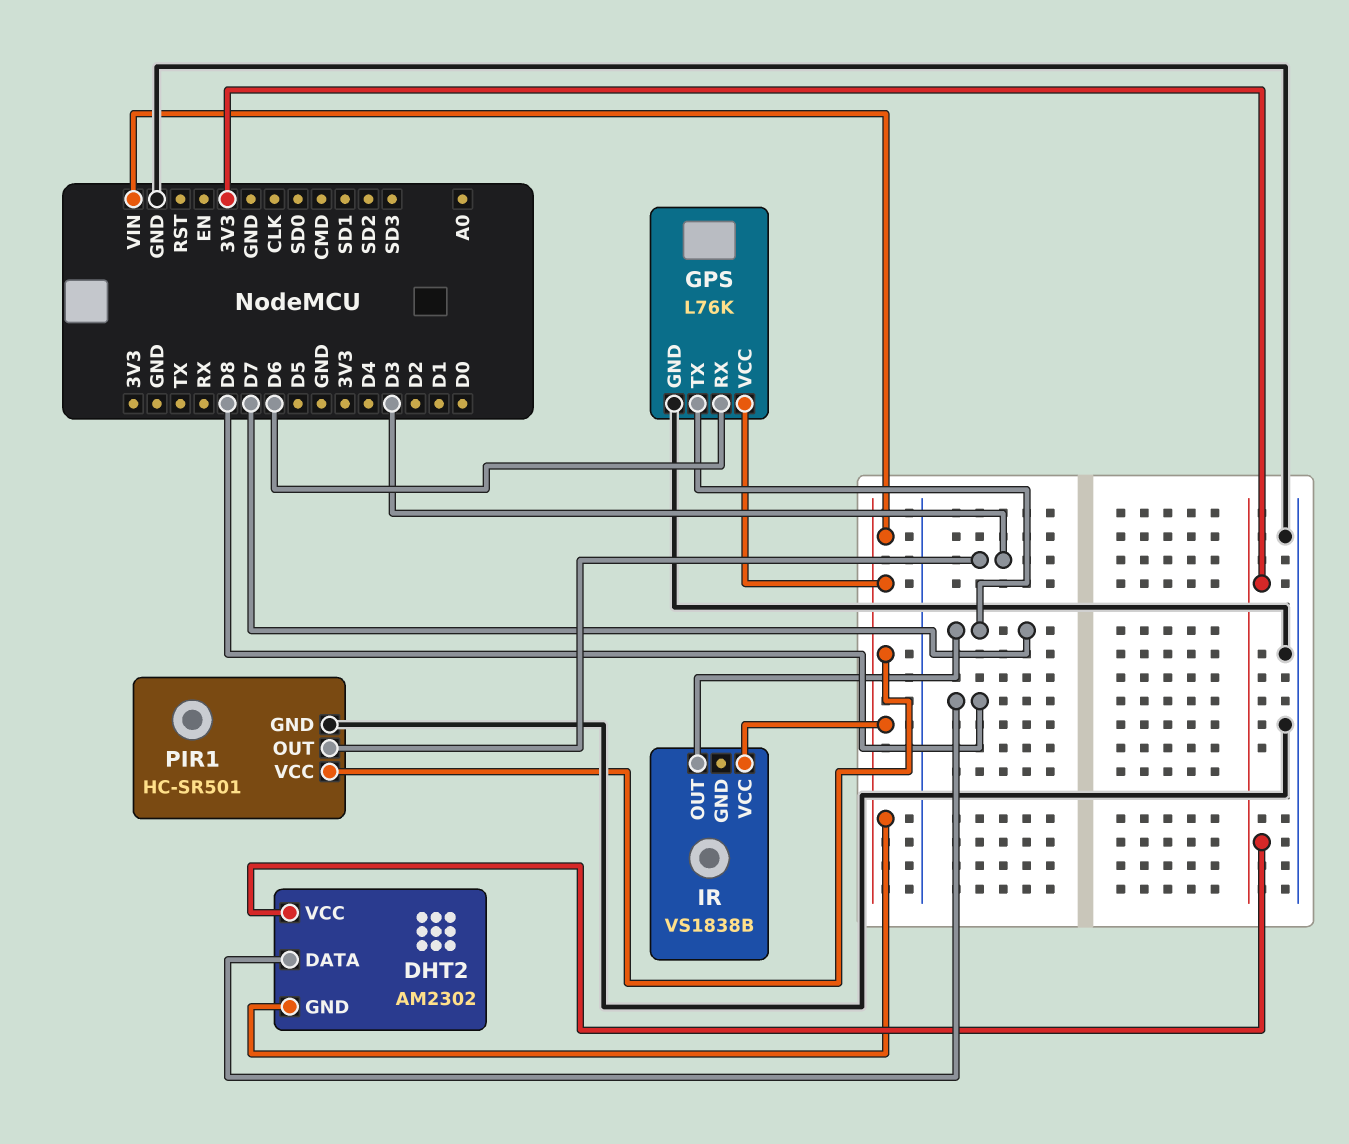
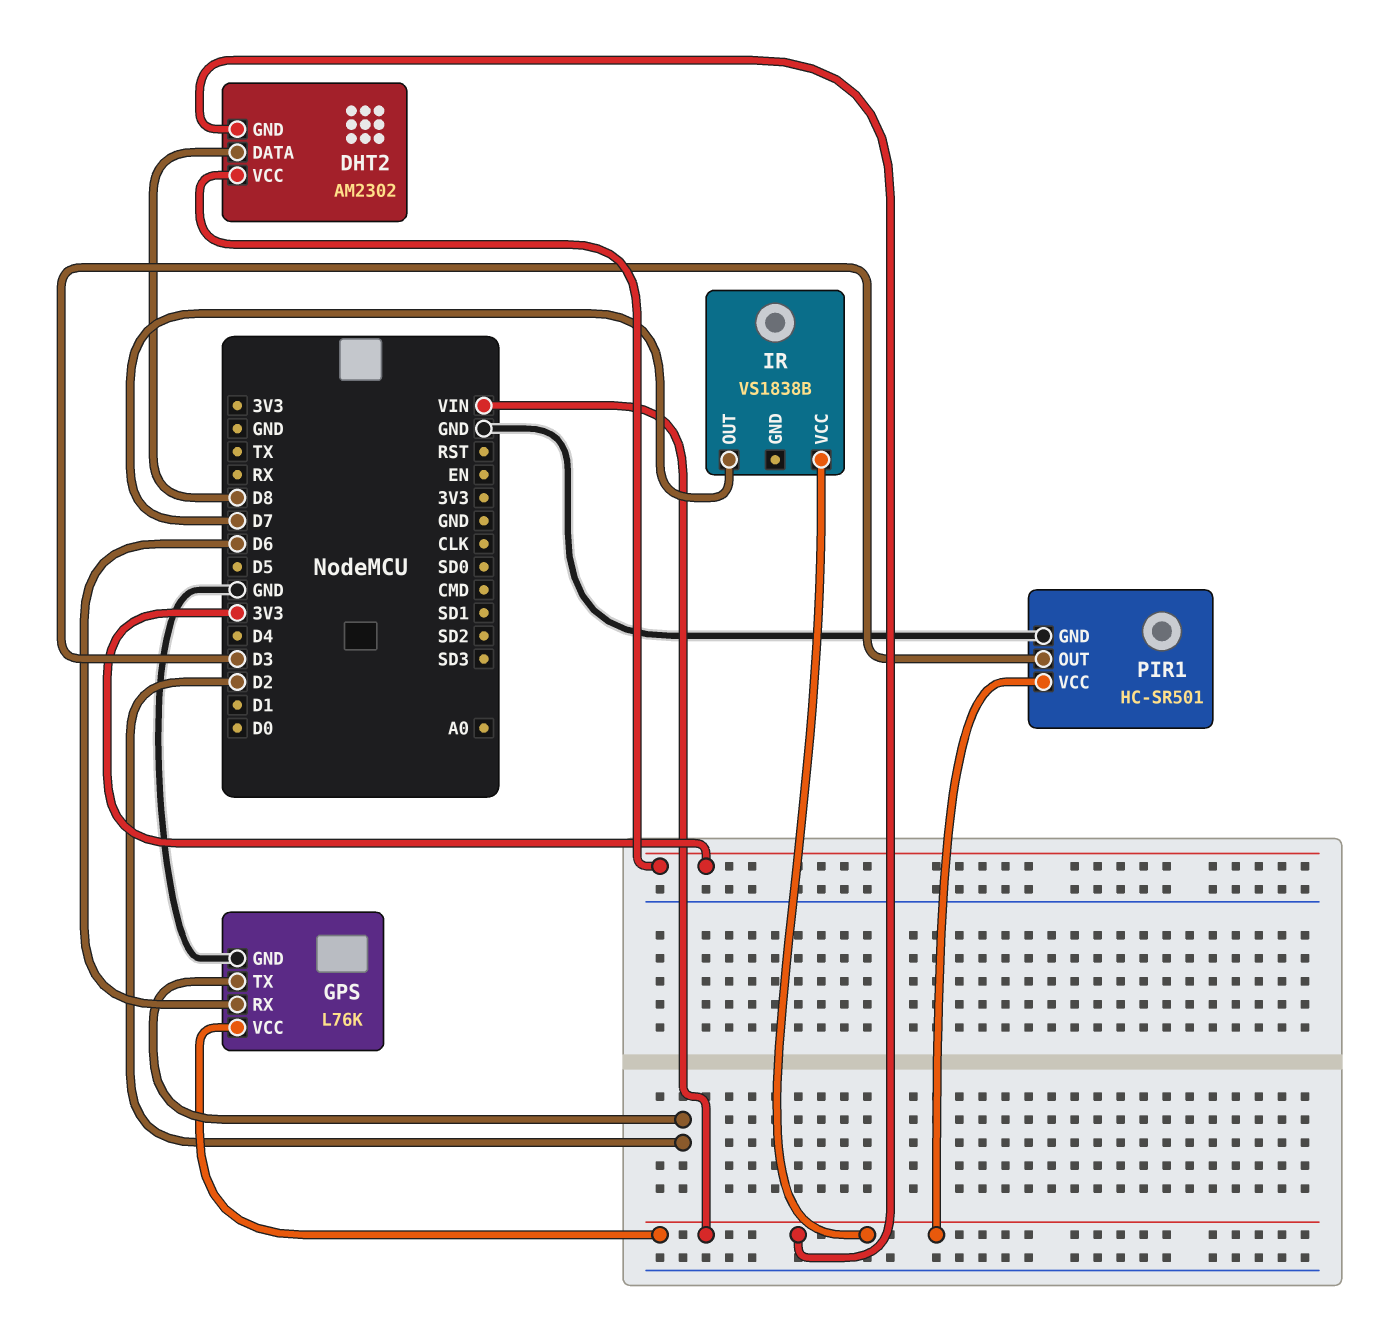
GPS pin TX: D7 -> D2

